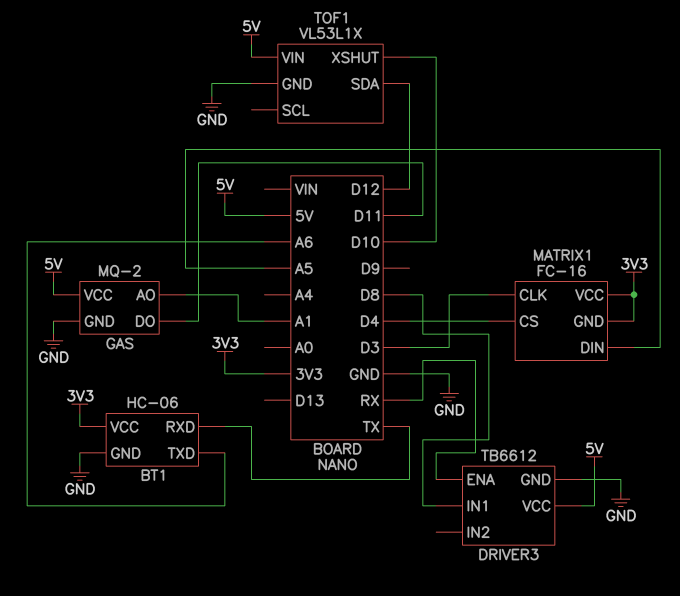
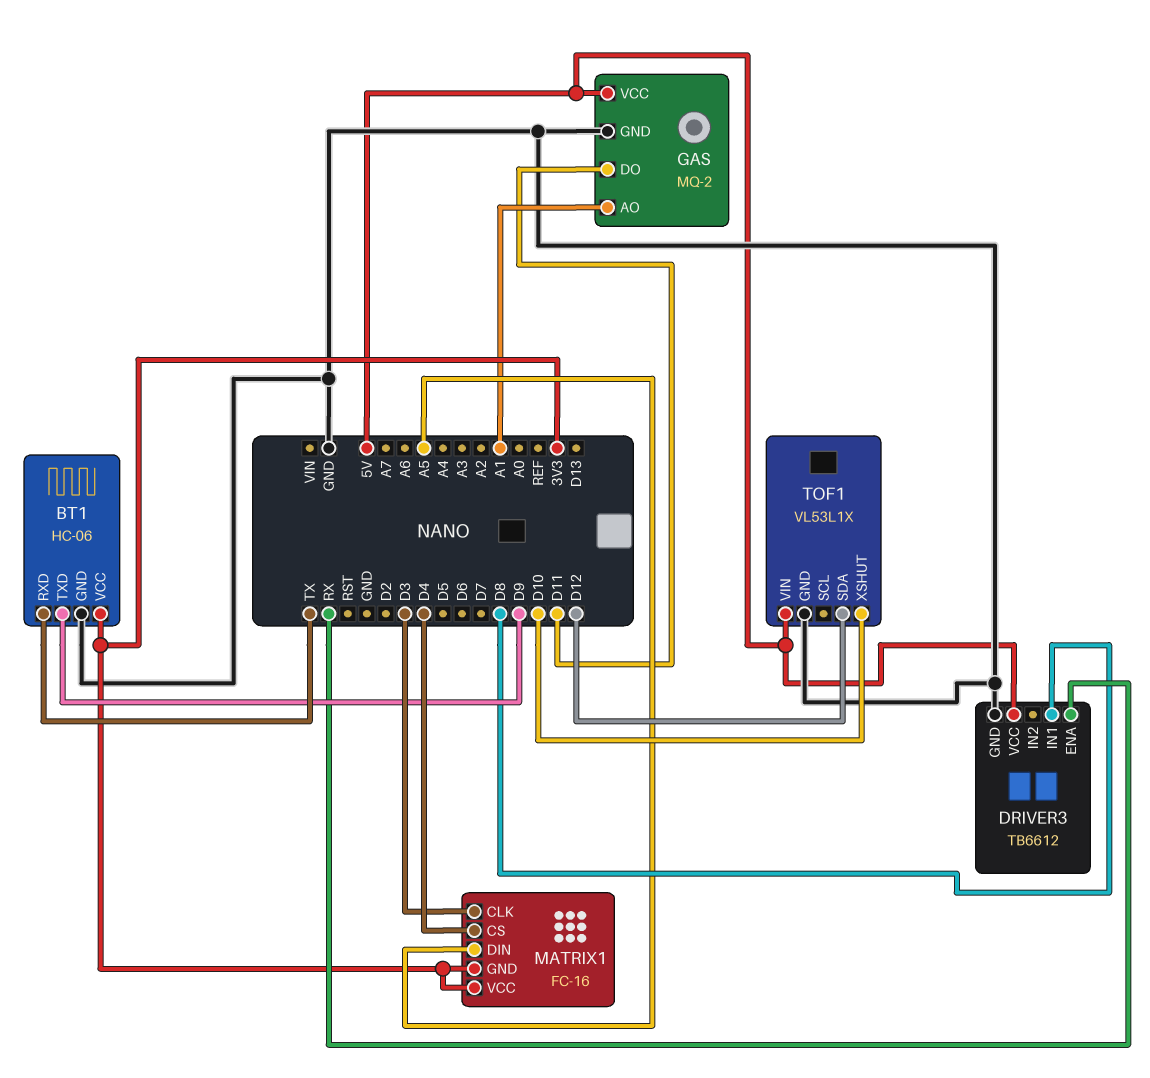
BT1 pin TXD: A6 -> D9

